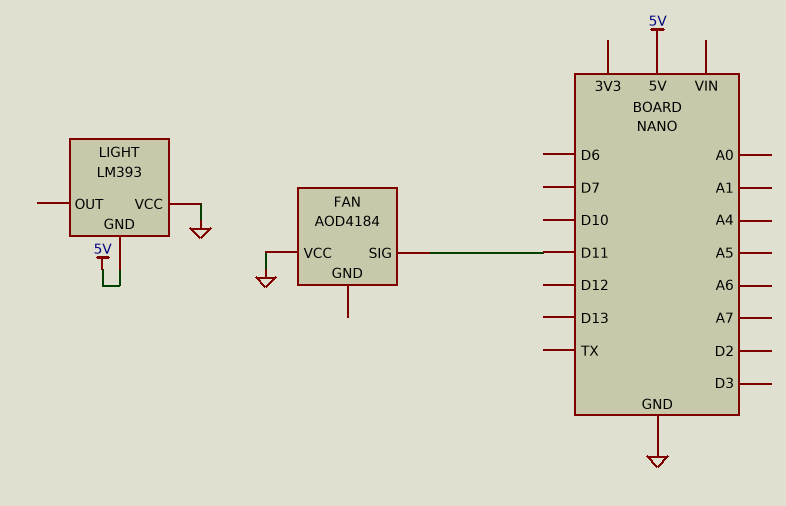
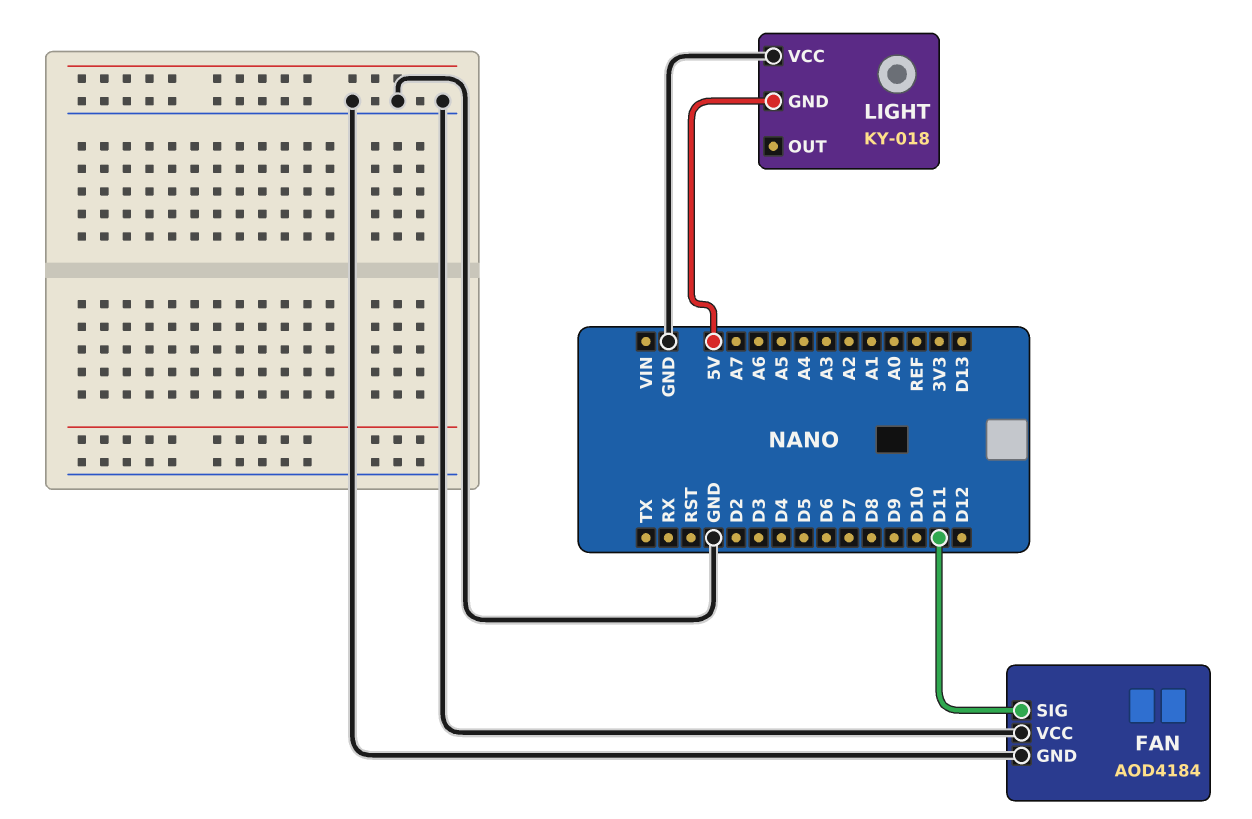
FAN pin GND: none -> GND
LIGHT: LM393 -> KY-018

